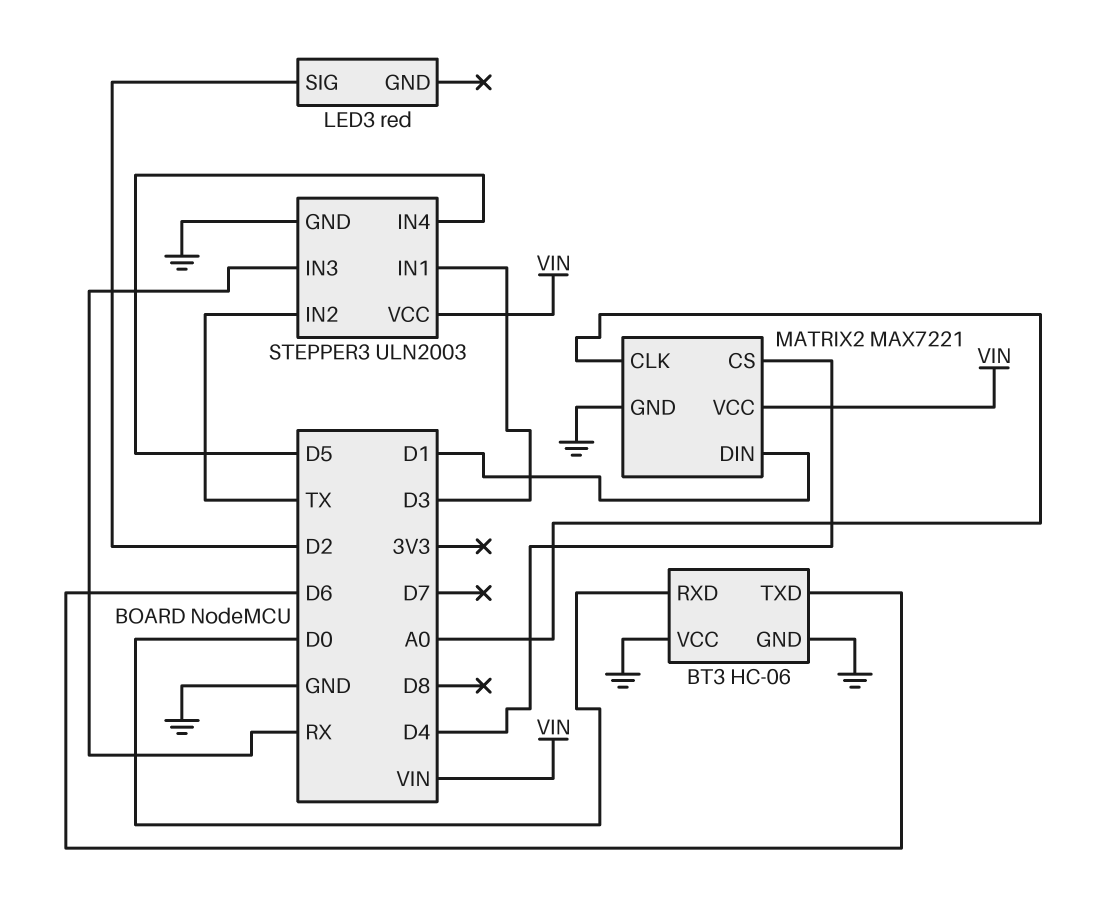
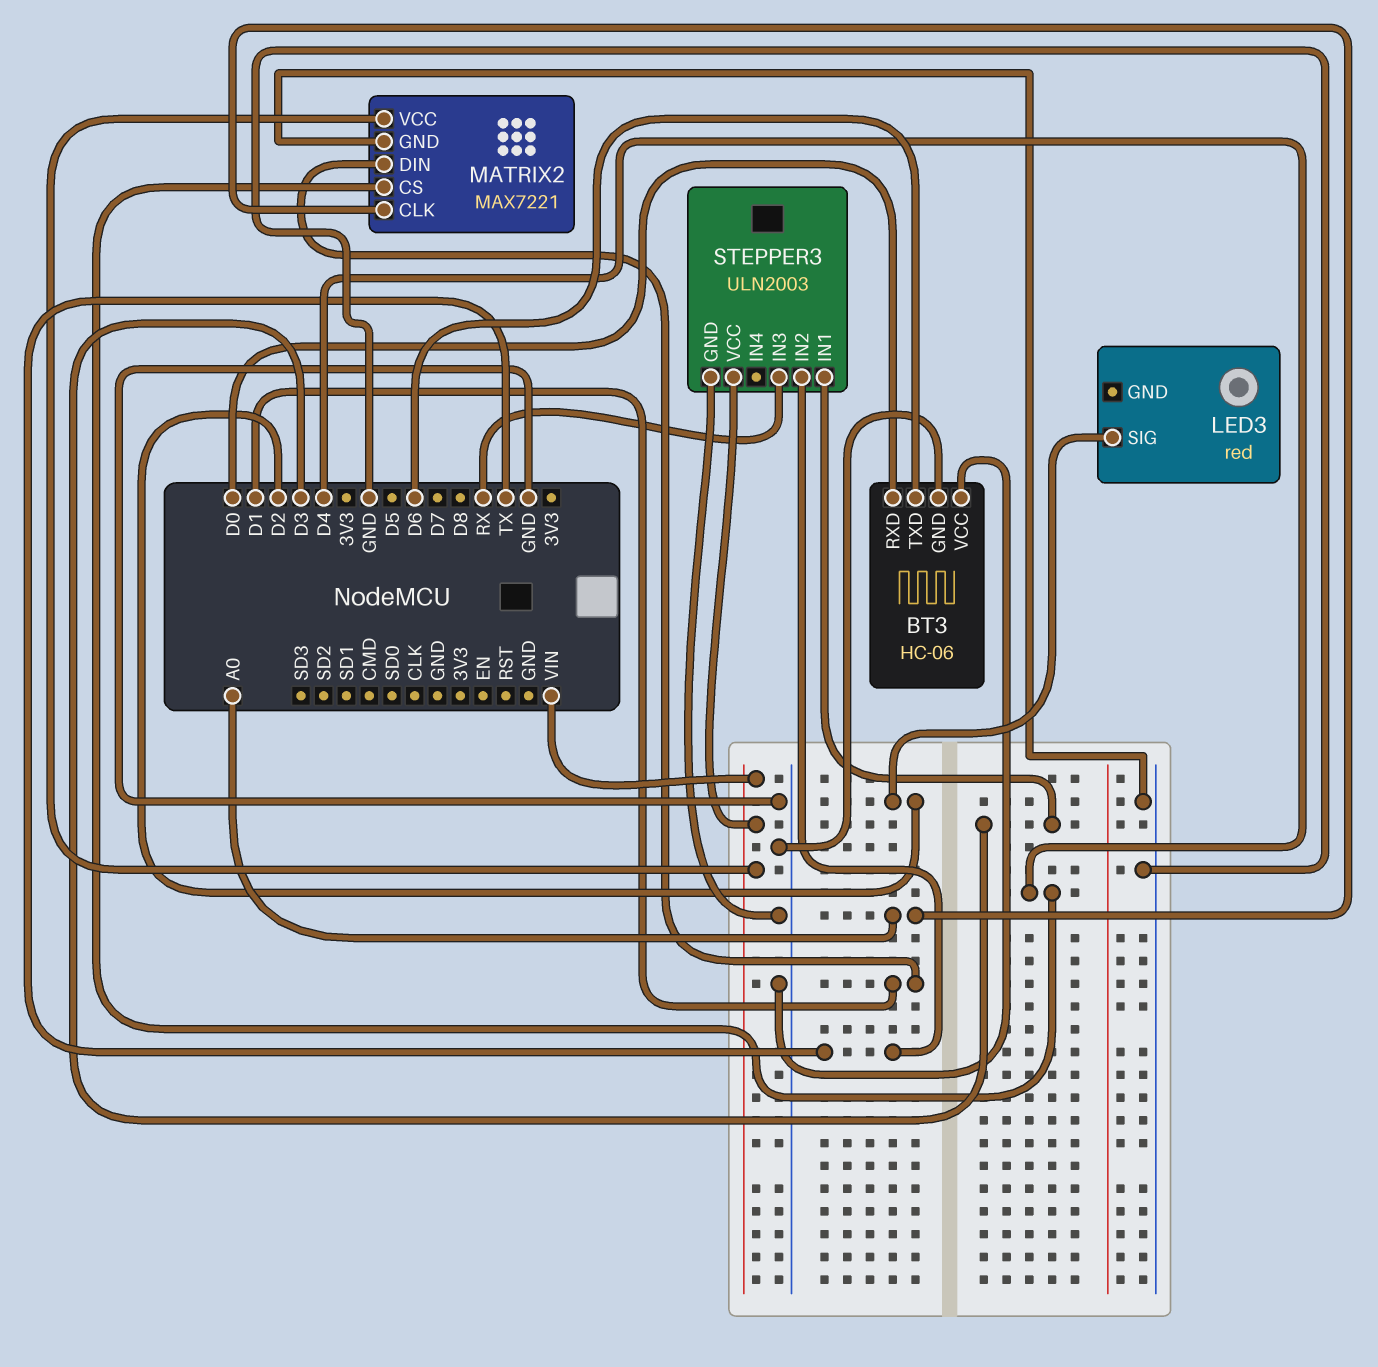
STEPPER3 pin IN4: D5 -> none

